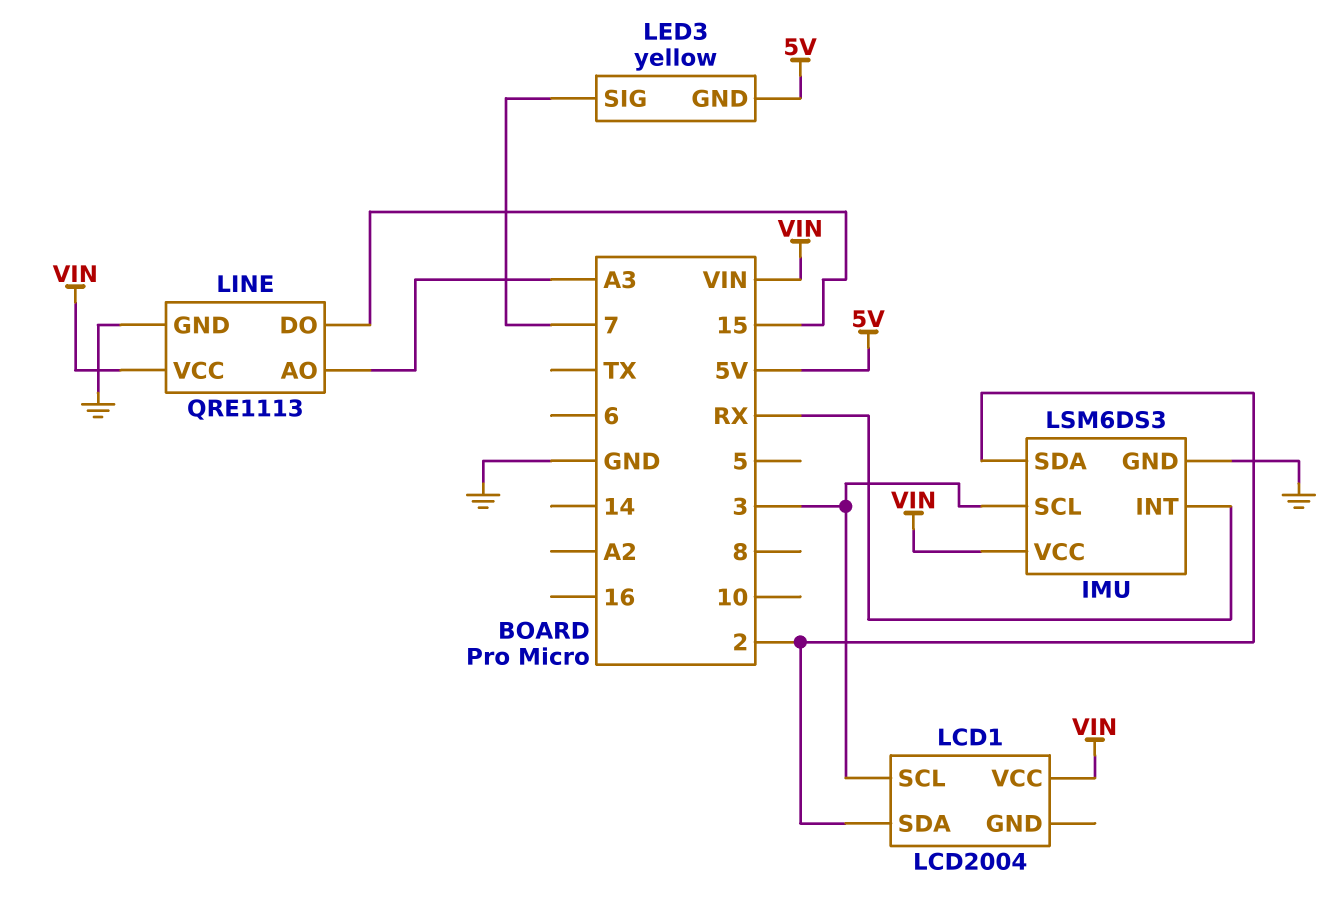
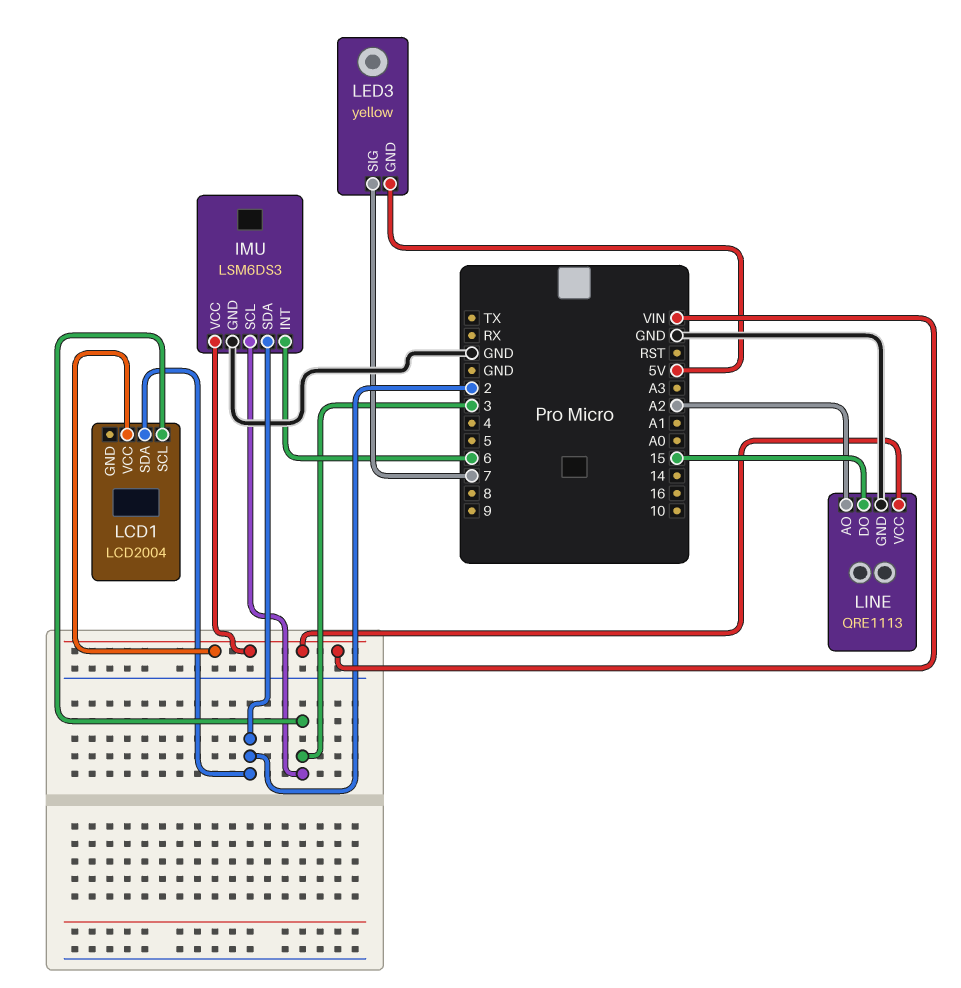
IMU pin INT: RX -> 6
LINE pin AO: A3 -> A2

